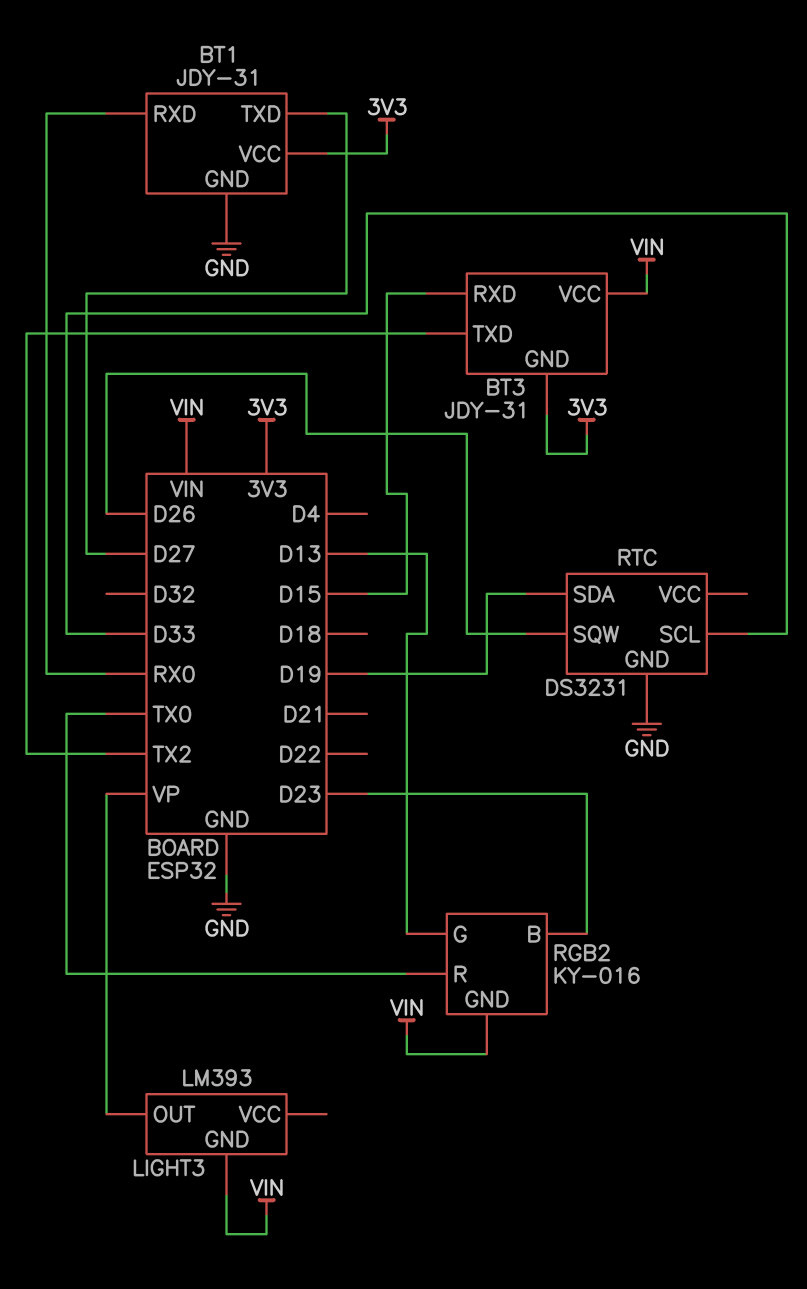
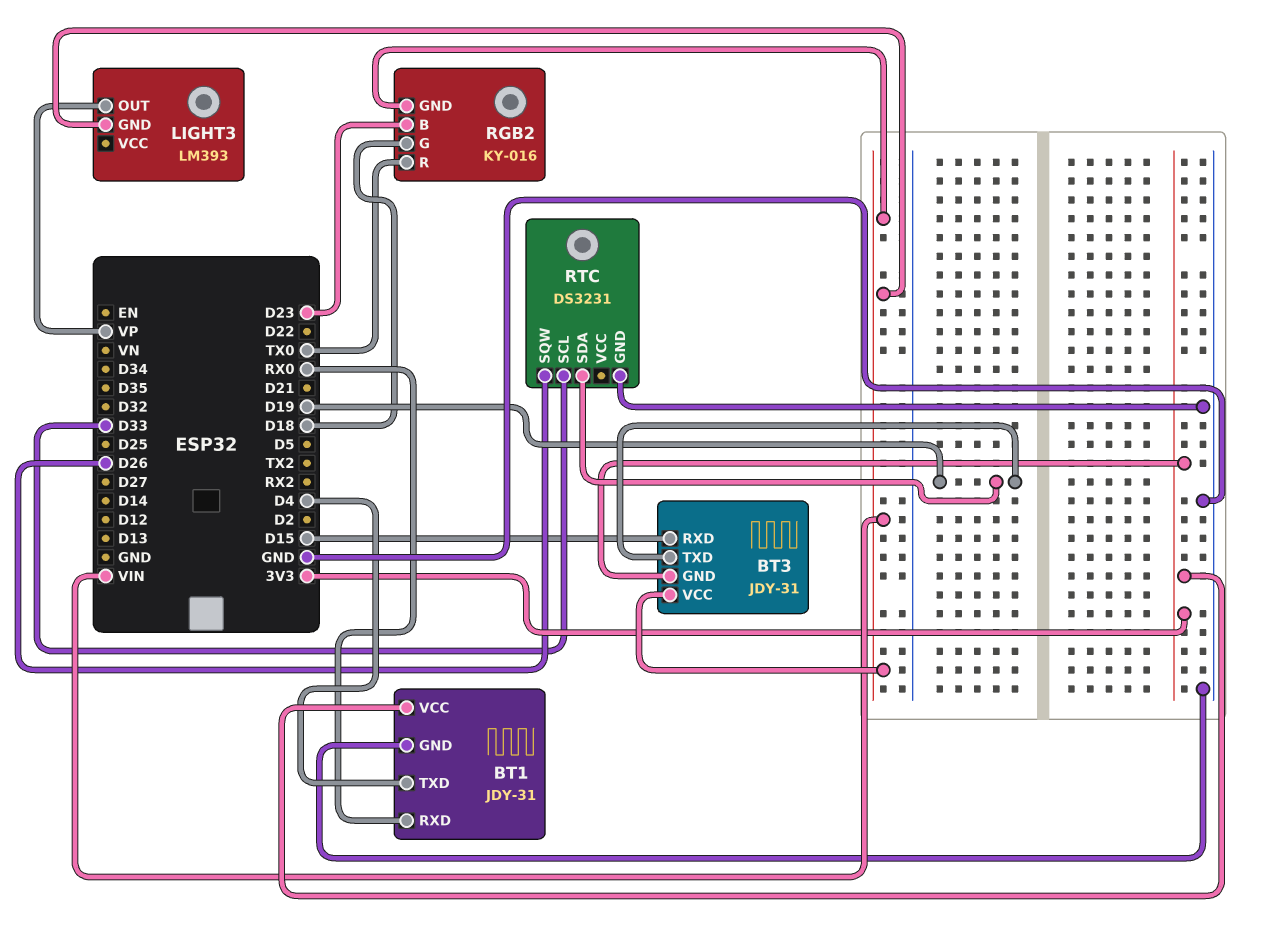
BT1 pin TXD: D27 -> D4
BT3 pin TXD: TX2 -> D19
RGB2 pin G: D13 -> D18

